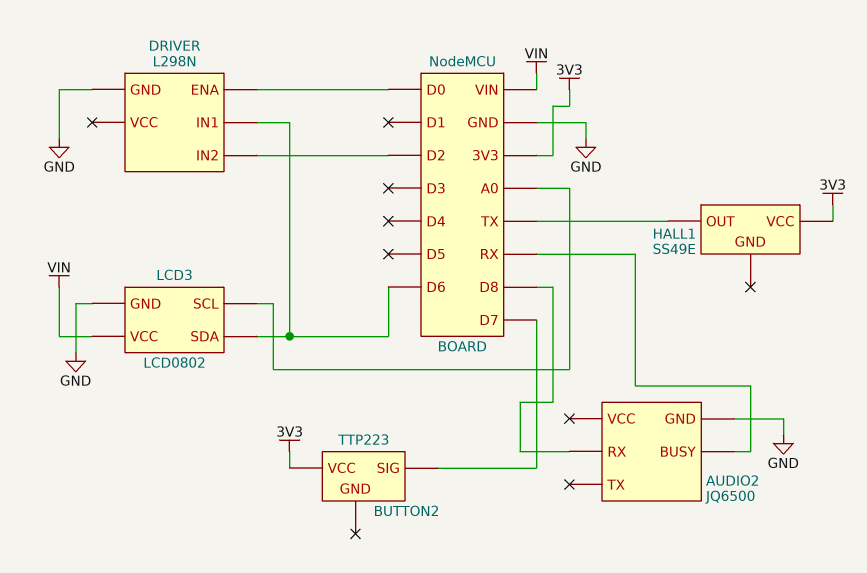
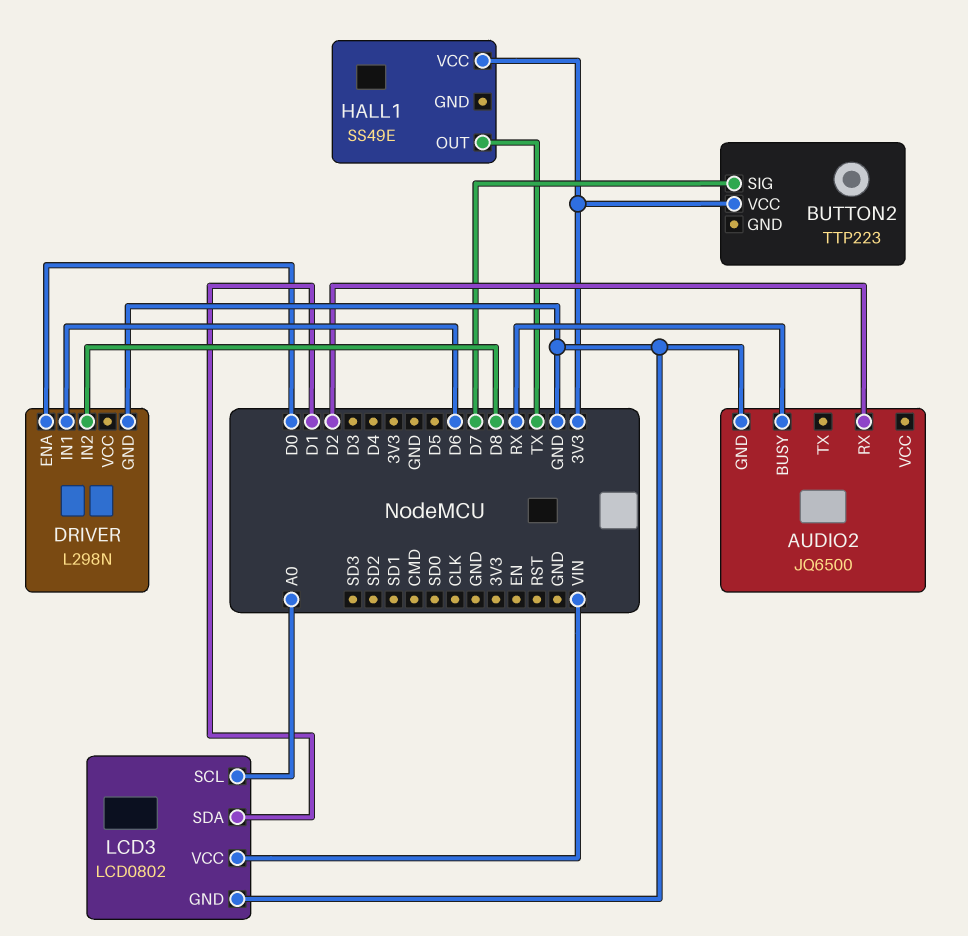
AUDIO2 pin RX: D8 -> D2
DRIVER pin IN2: D2 -> D8
LCD3 pin SDA: D6 -> D1

